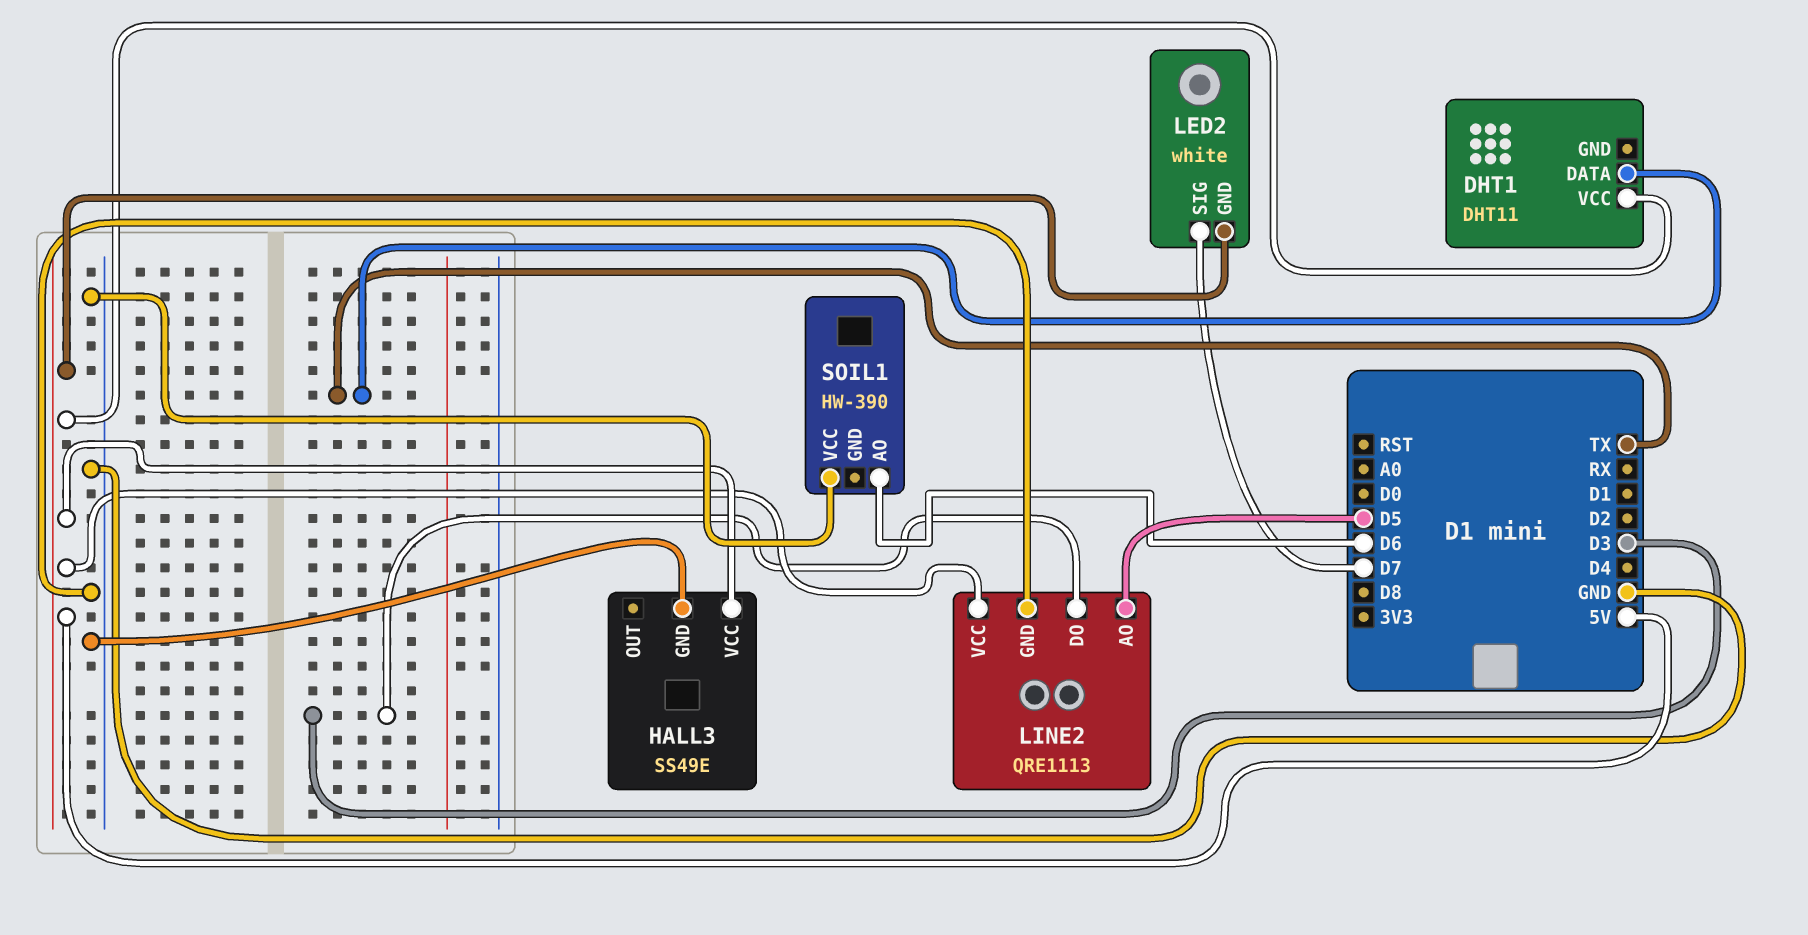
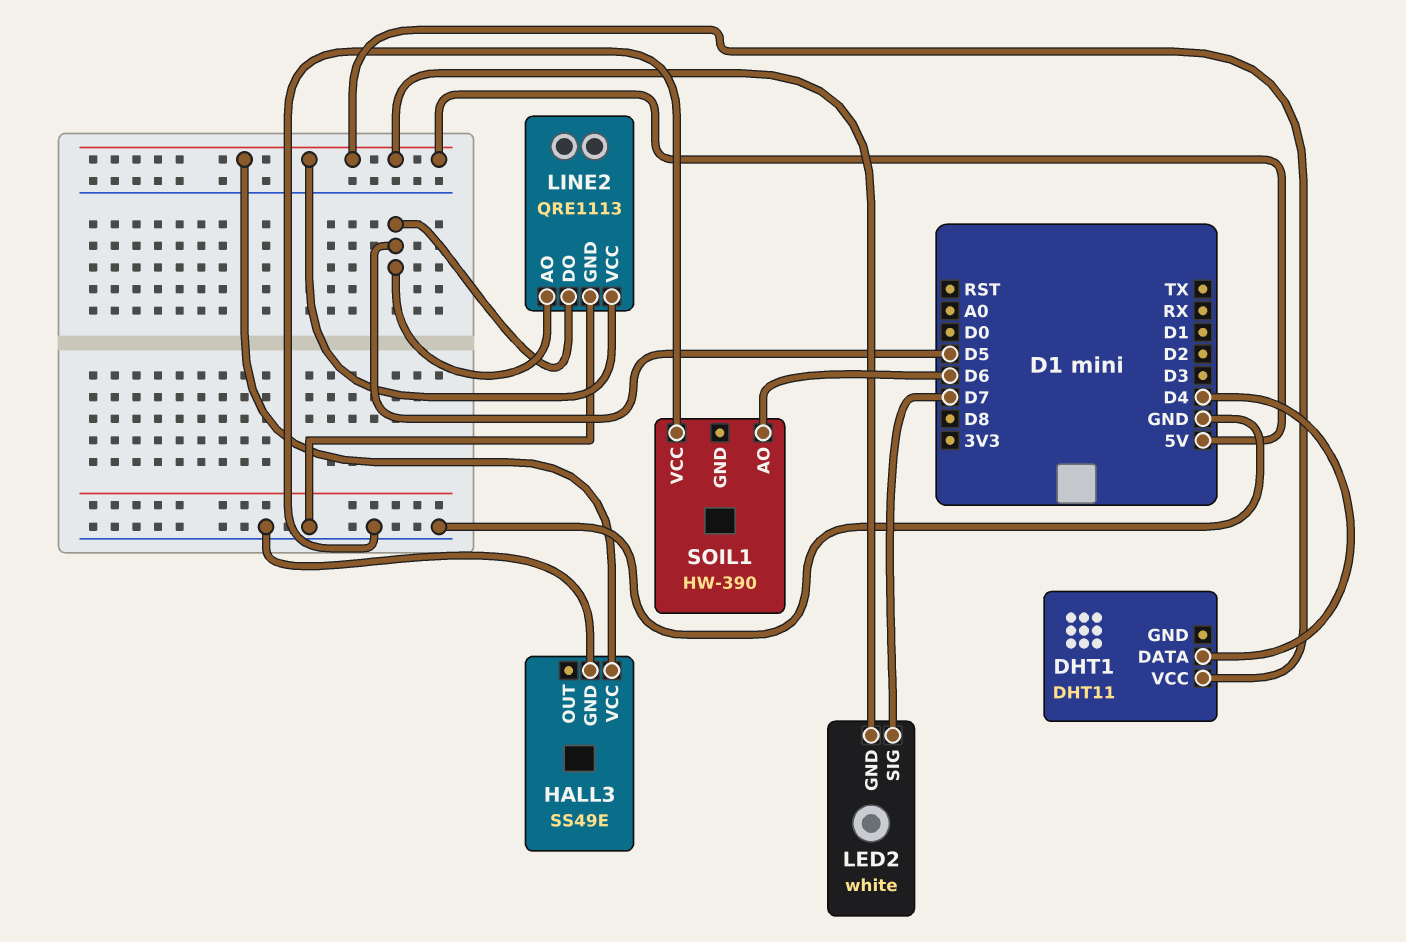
DHT1 pin DATA: TX -> D4
LINE2 pin DO: D3 -> D5

